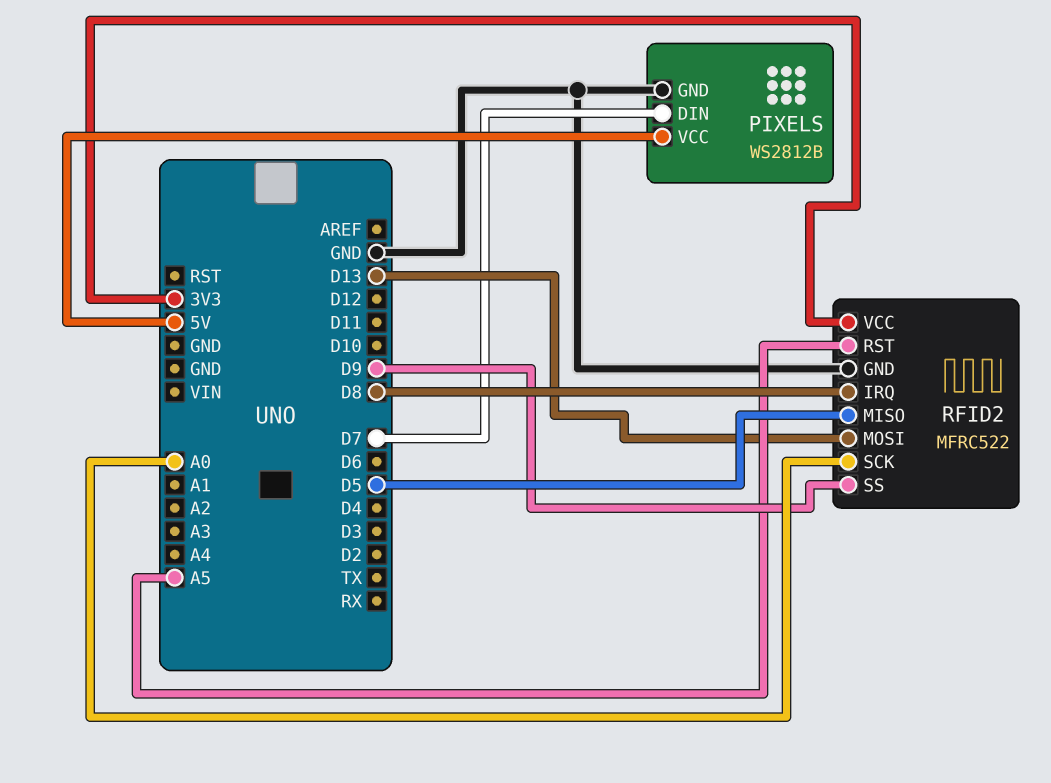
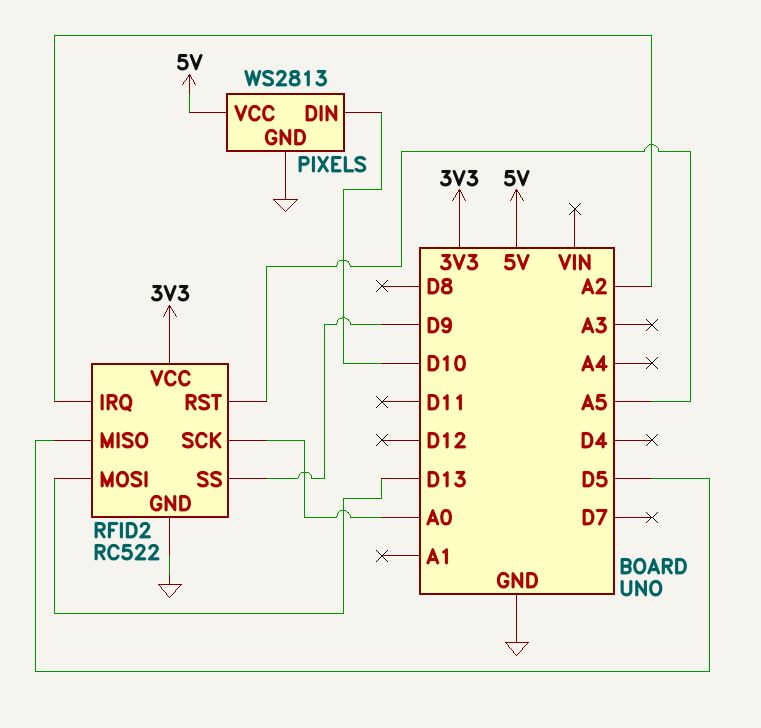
PIXELS: WS2812B -> WS2813
PIXELS pin DIN: D7 -> D10
RFID2: MFRC522 -> RC522
RFID2 pin IRQ: D8 -> A2

